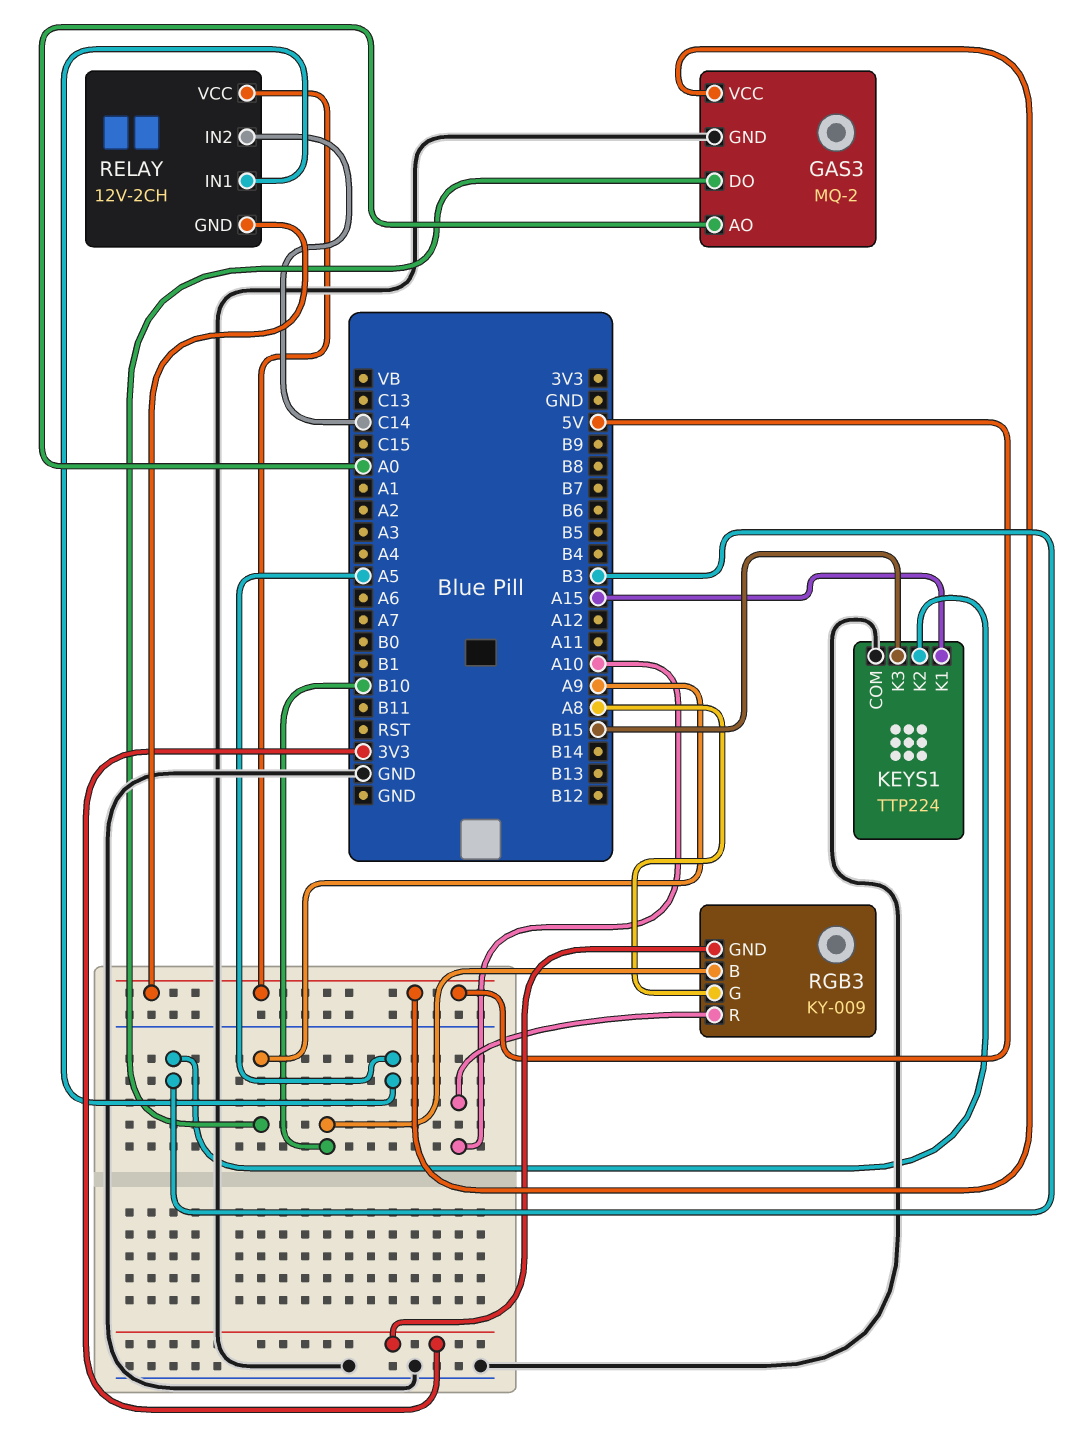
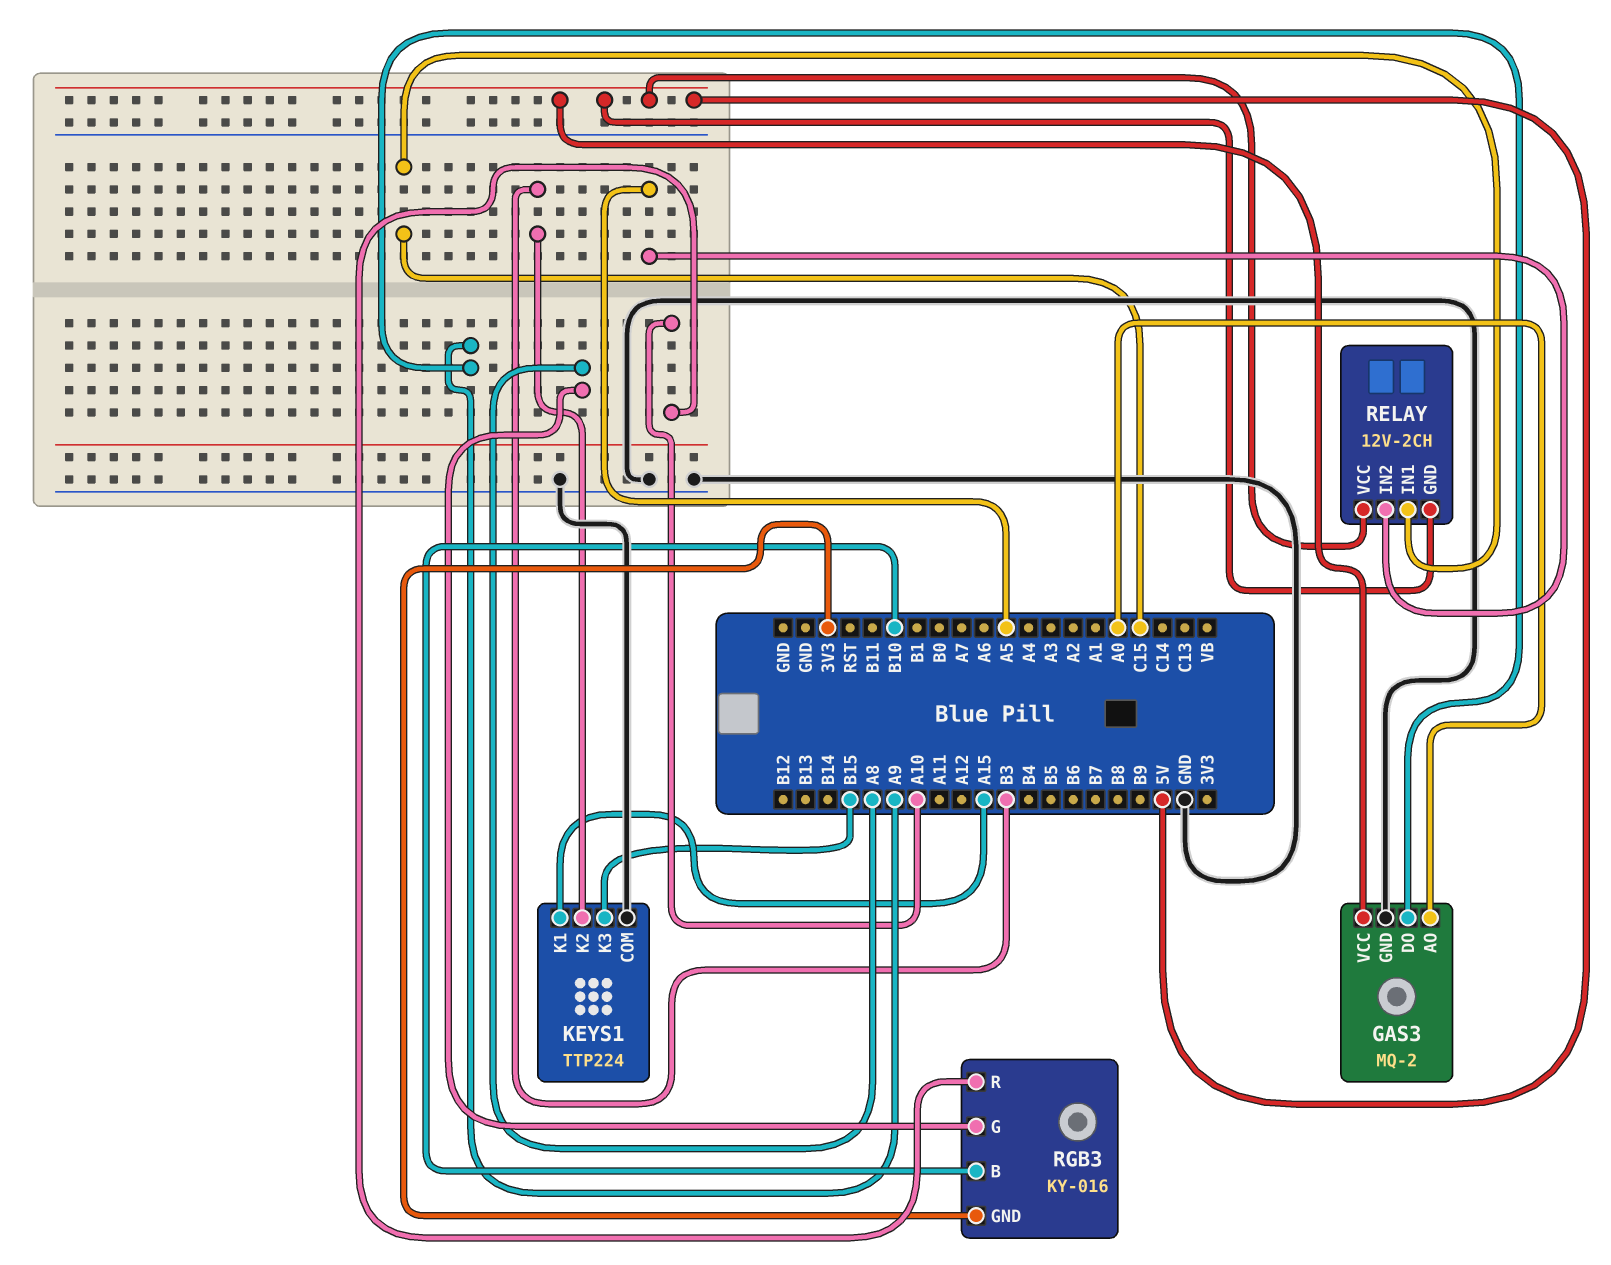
RELAY pin IN1: A5 -> C15
RELAY pin IN2: C14 -> A5
RGB3: KY-009 -> KY-016

